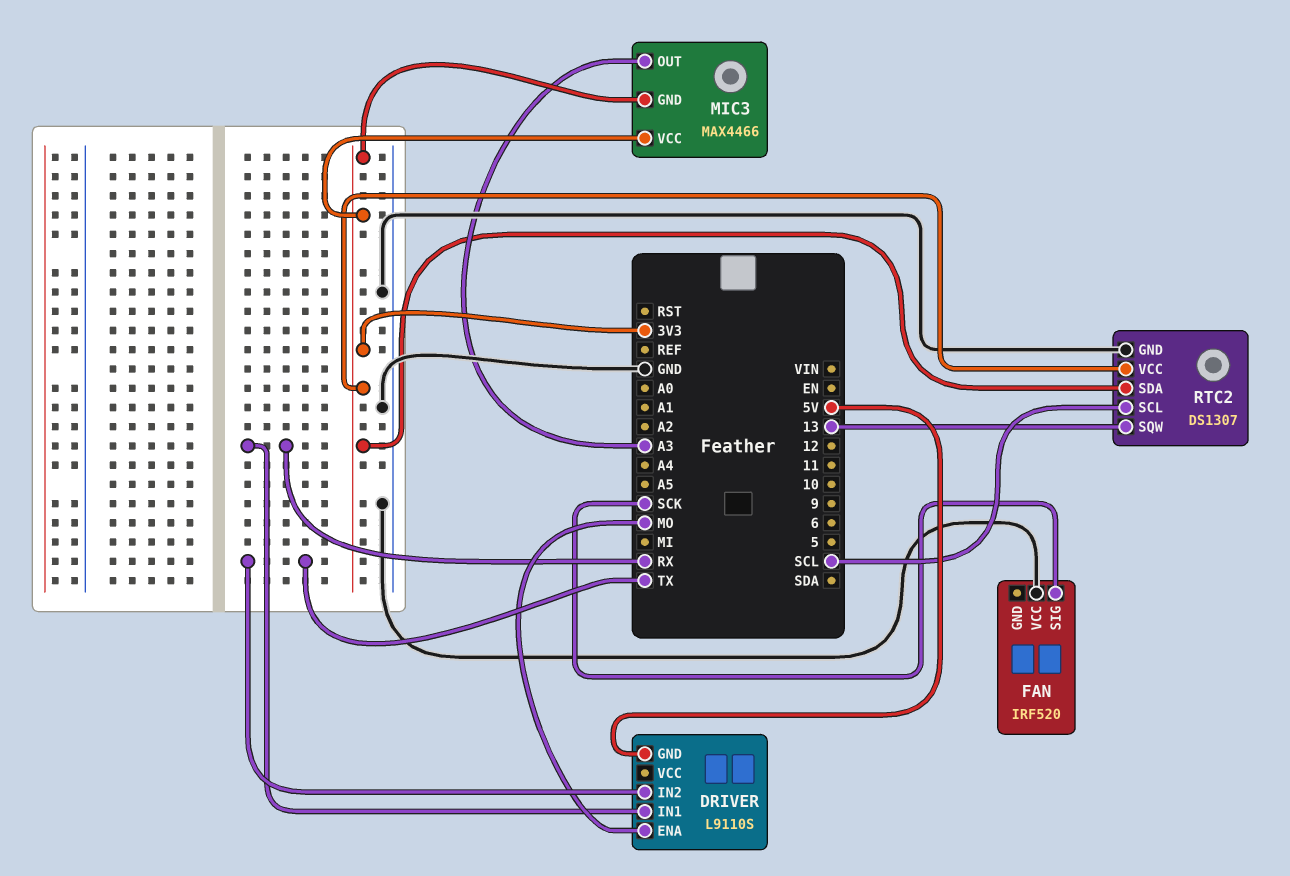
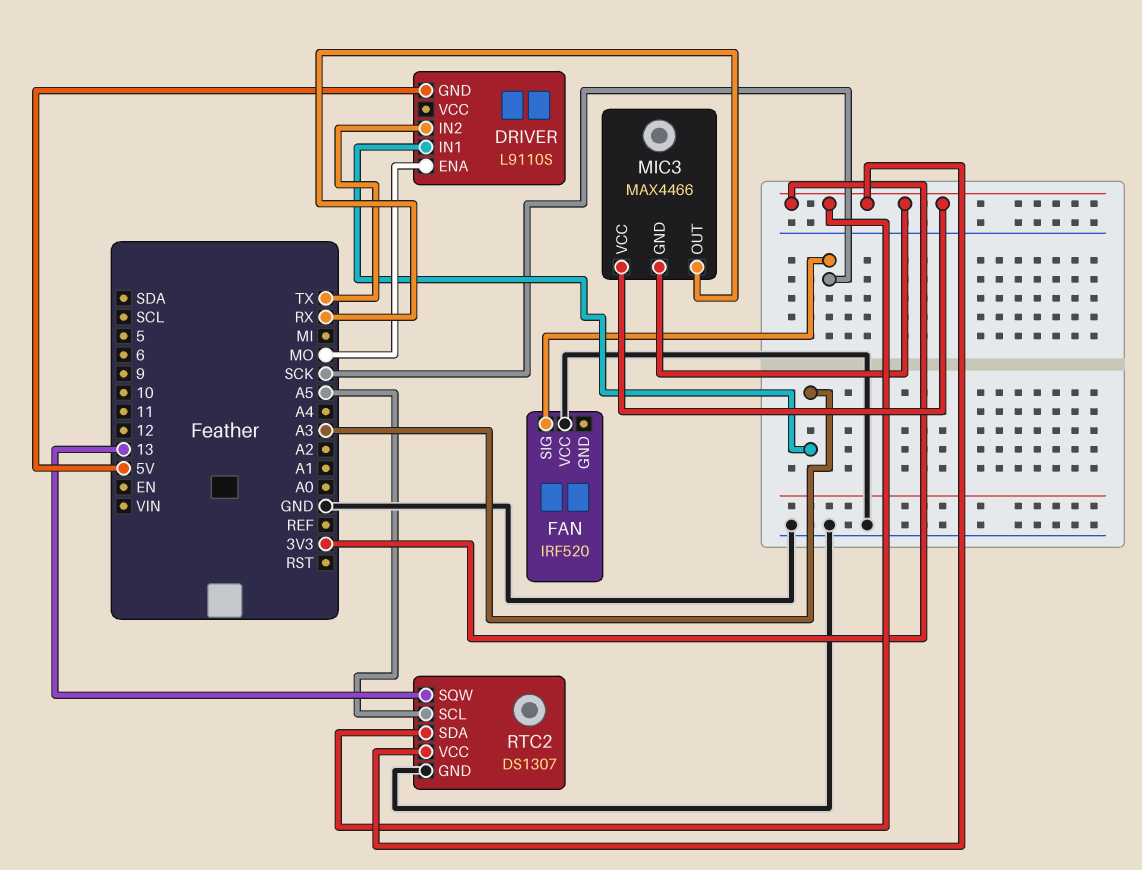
DRIVER pin IN1: RX -> A3
MIC3 pin OUT: A3 -> RX
RTC2 pin SCL: SCL -> A5

